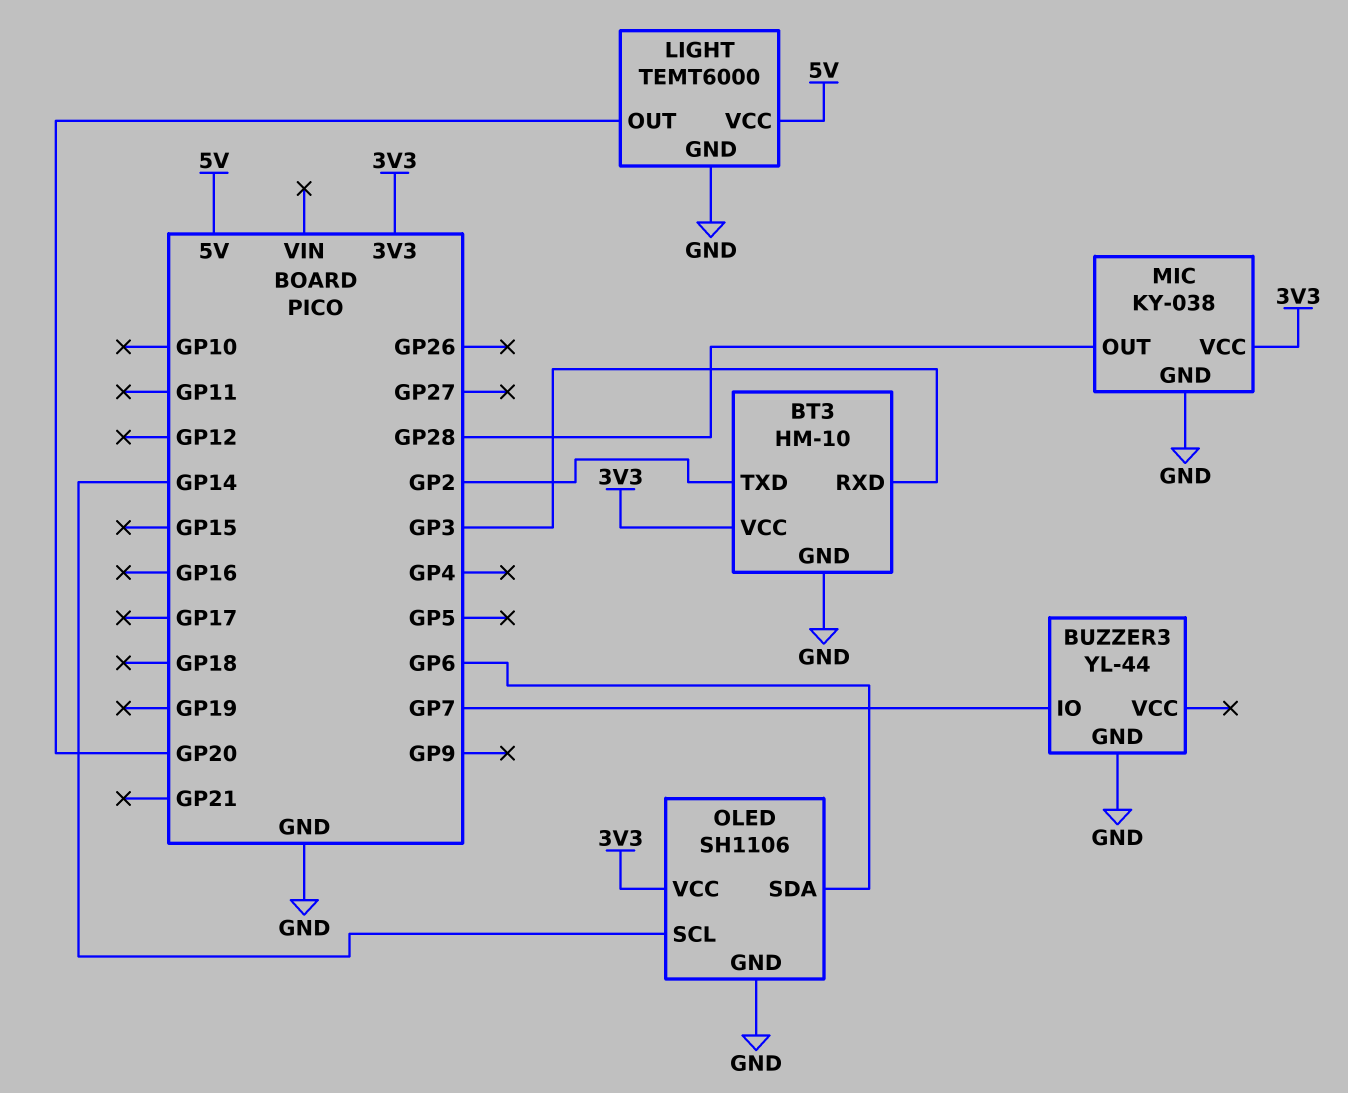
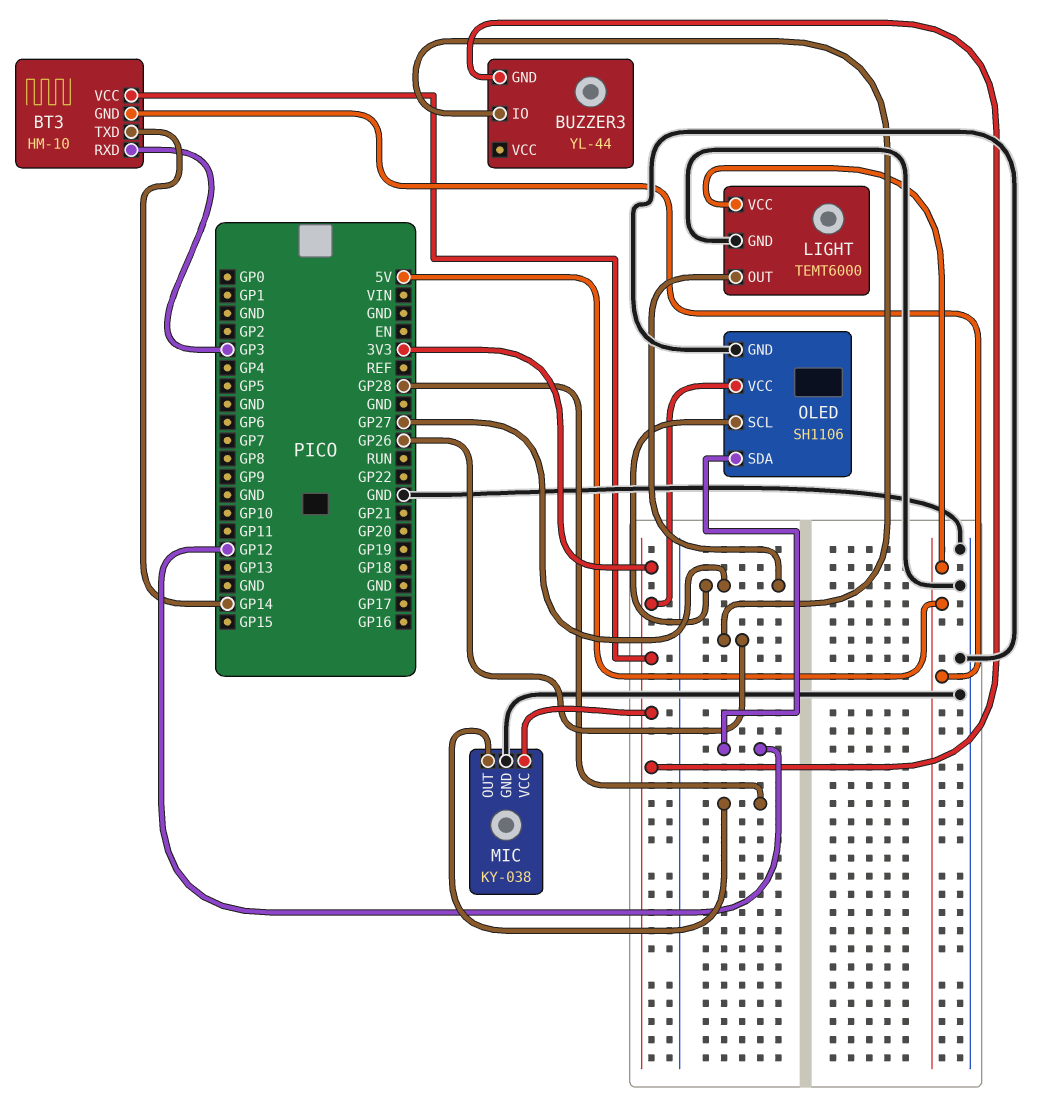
BT3 pin GND: GND -> 5V
BT3 pin TXD: GP2 -> GP14
BUZZER3 pin GND: GND -> 3V3
BUZZER3 pin IO: GP7 -> GP26
LIGHT pin OUT: GP20 -> GP27
OLED pin SCL: GP14 -> GP27
OLED pin SDA: GP6 -> GP12

